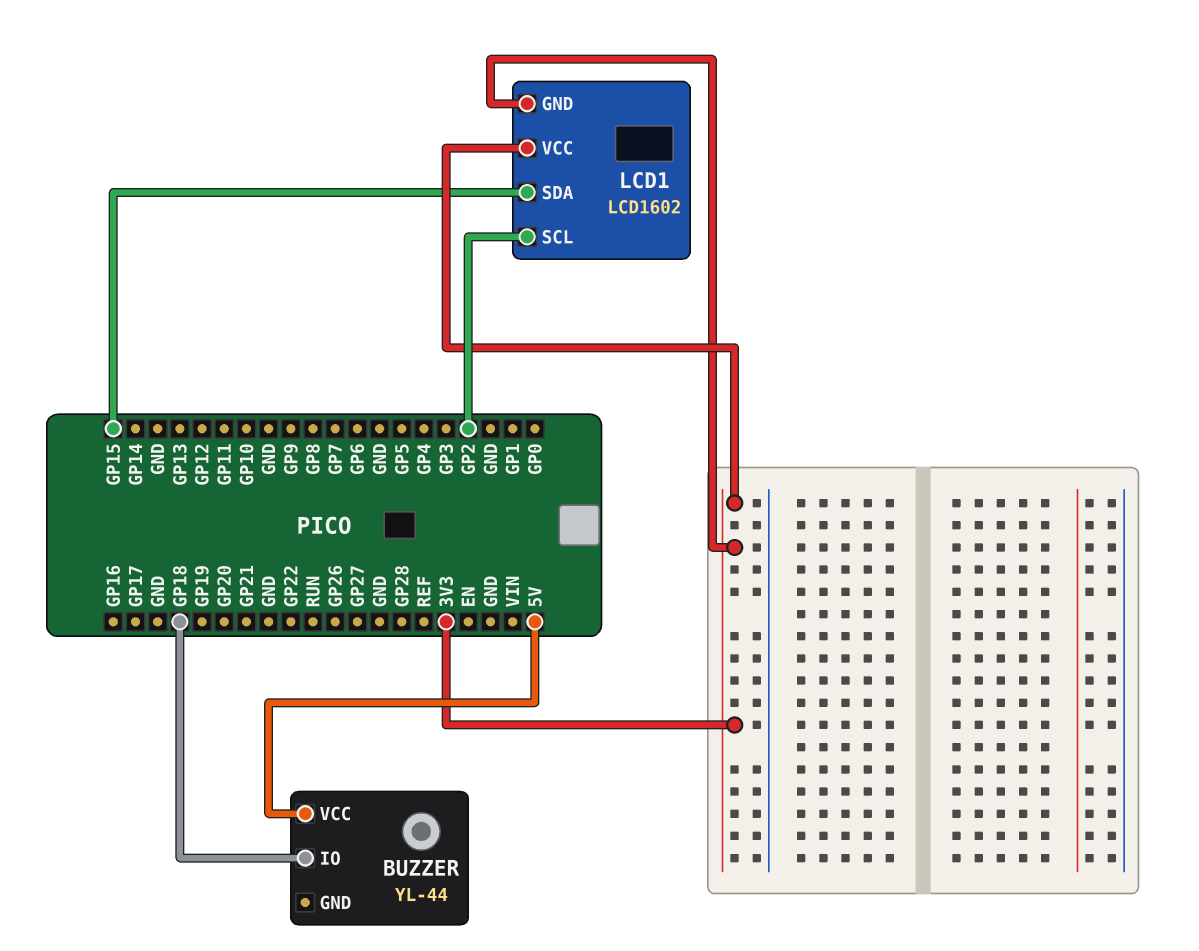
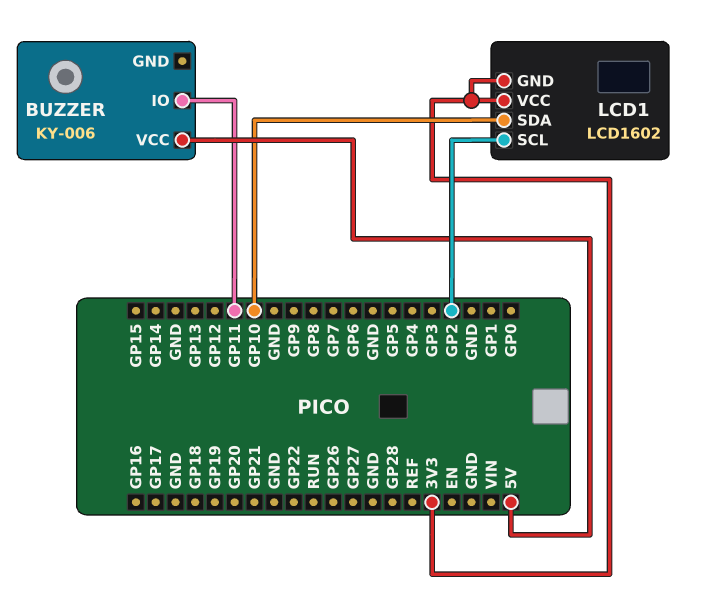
BUZZER: YL-44 -> KY-006
BUZZER pin IO: GP18 -> GP11
LCD1 pin SDA: GP15 -> GP10

